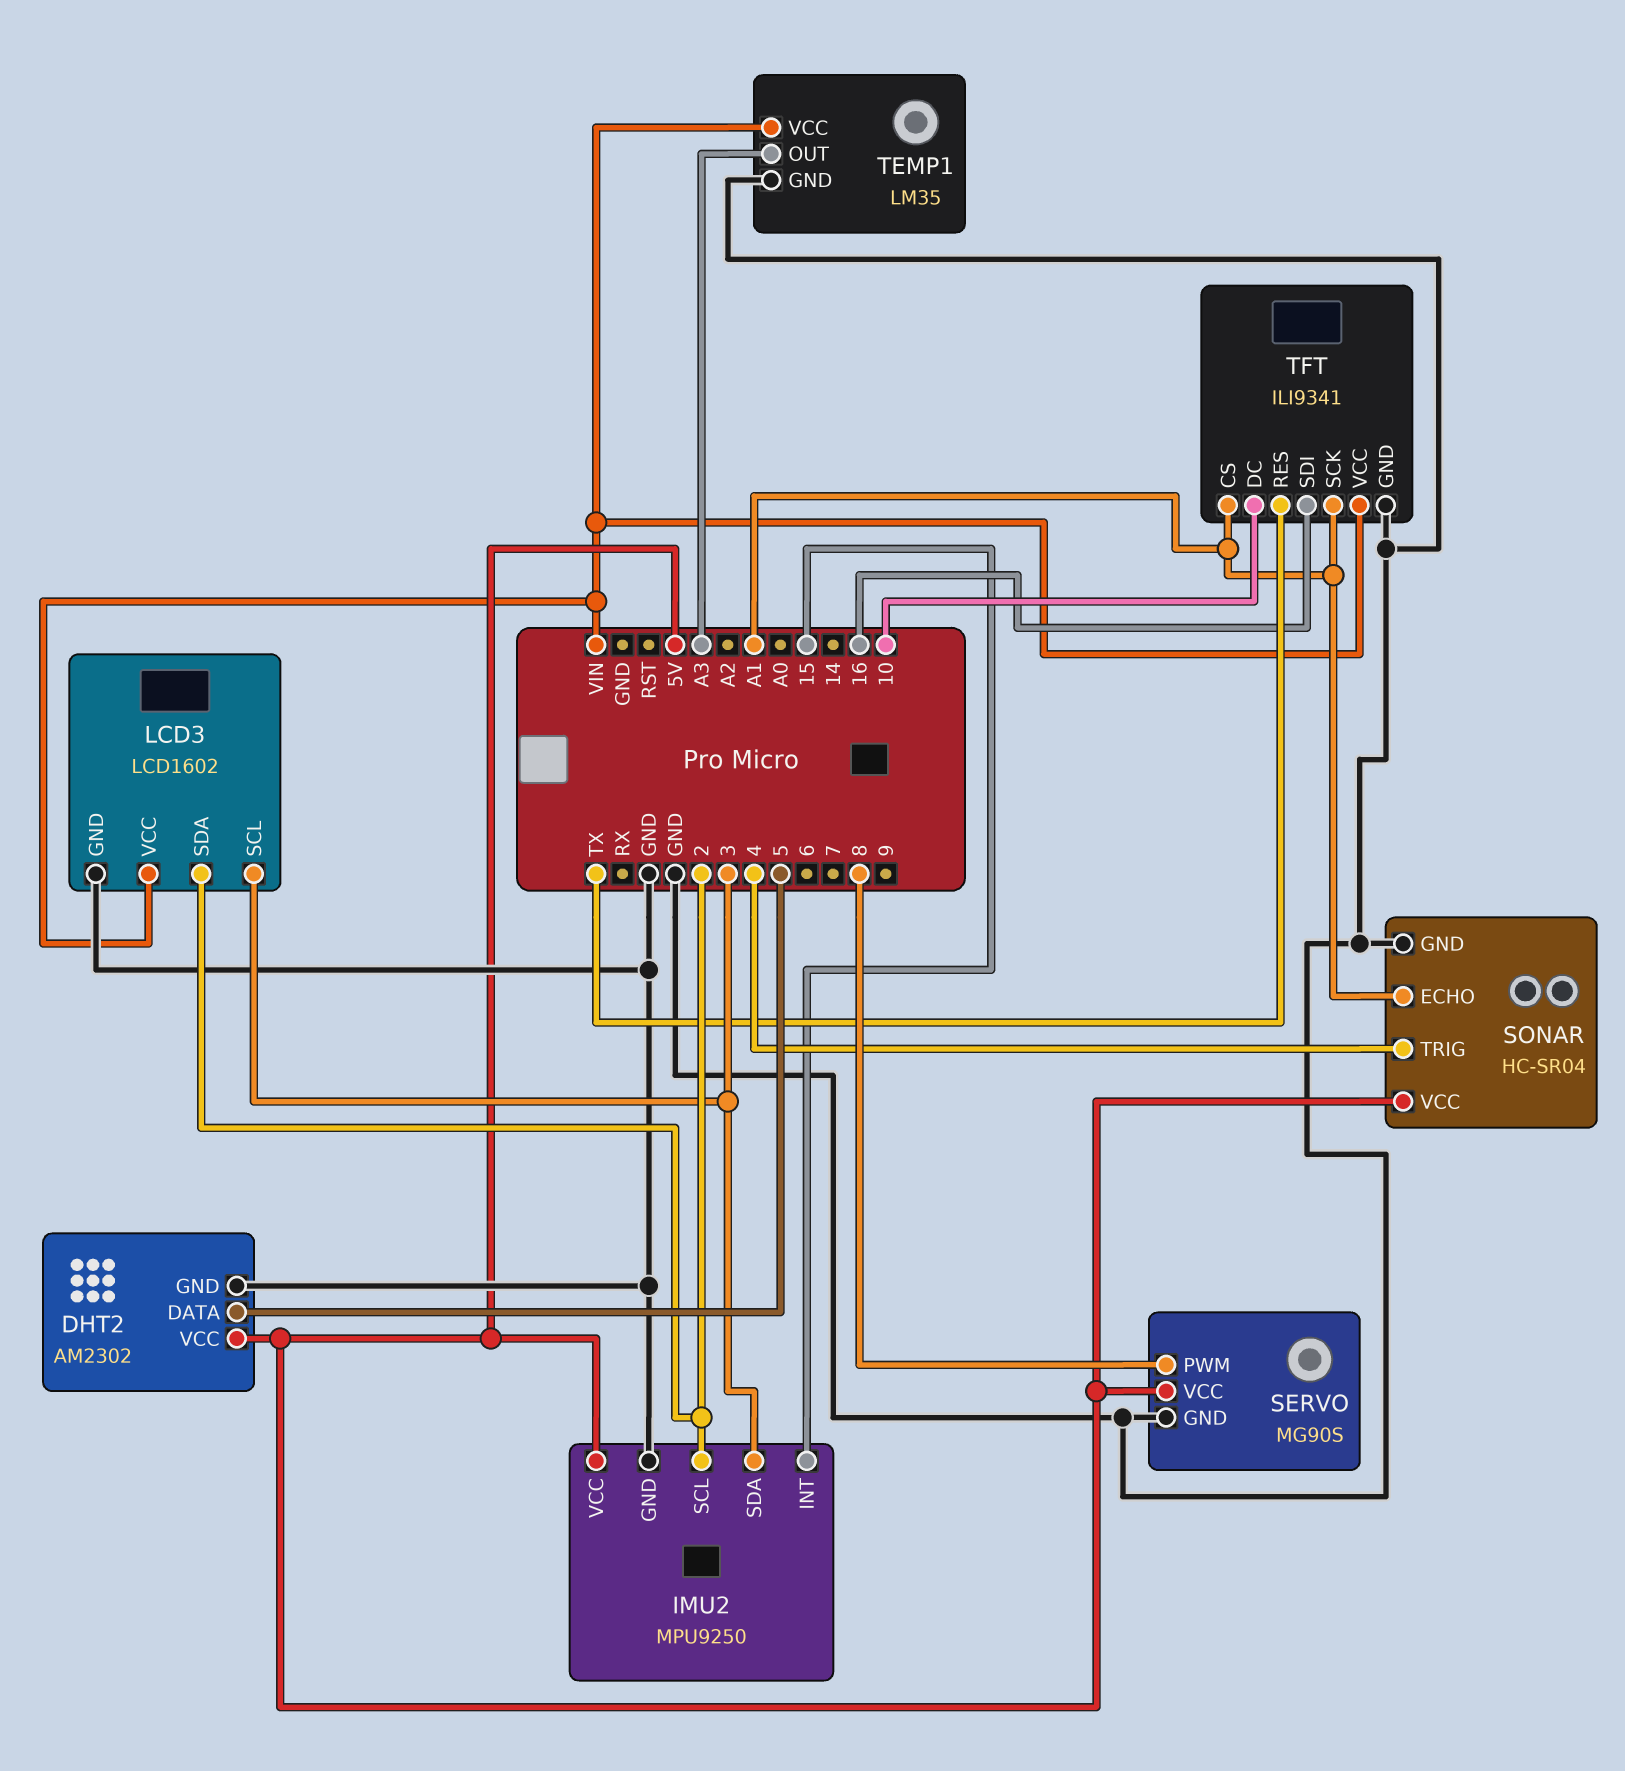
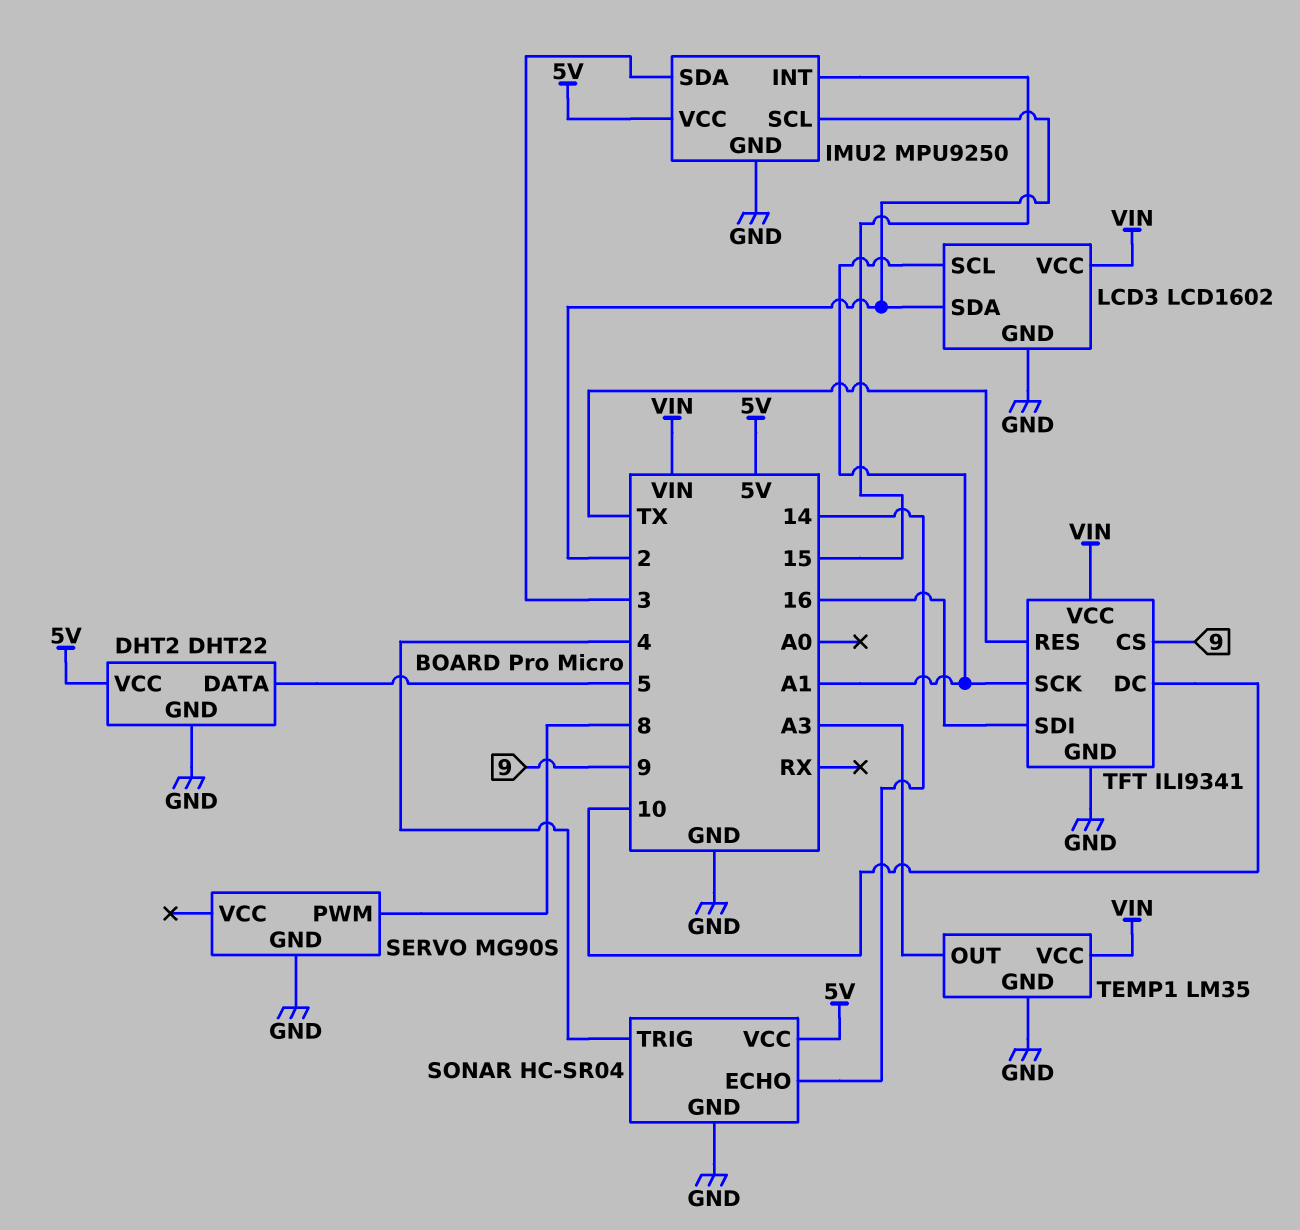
DHT2: AM2302 -> DHT22
LCD3 pin SCL: 3 -> A1
SERVO pin VCC: 5V -> none
SONAR pin ECHO: A1 -> 14
TFT pin CS: A1 -> 9

